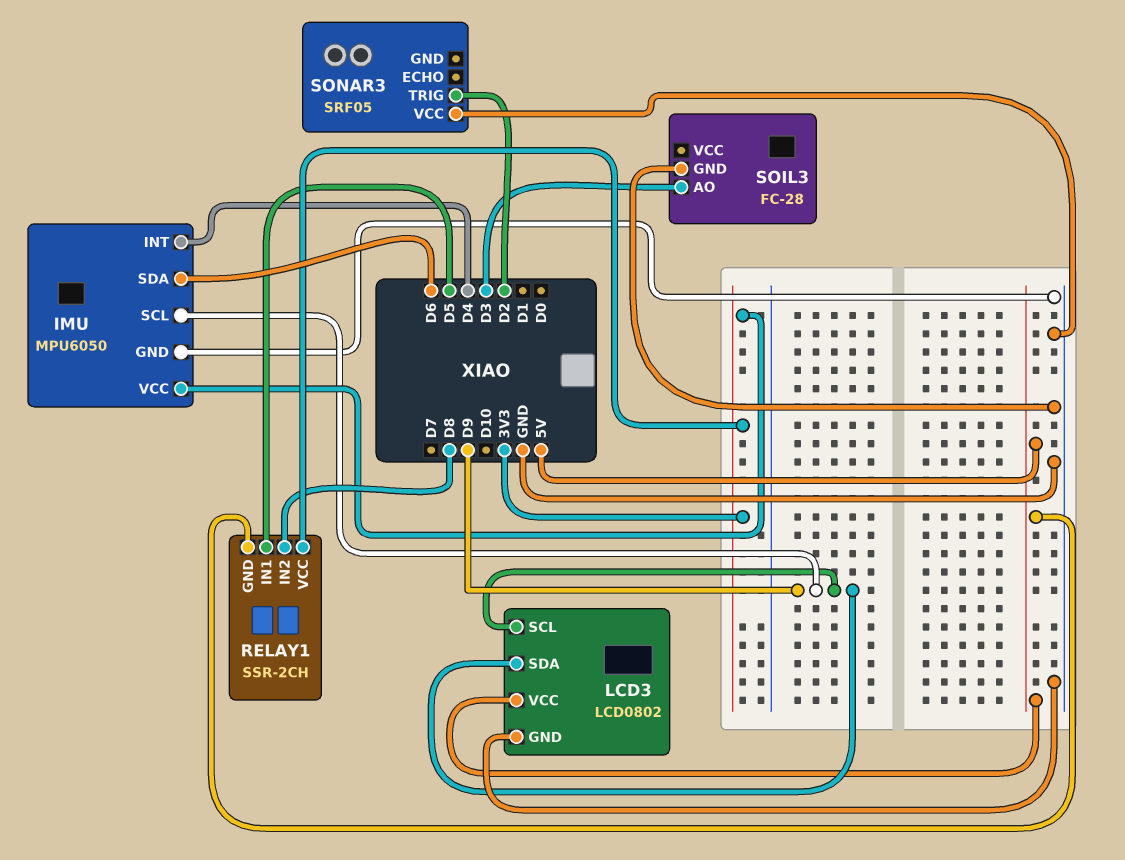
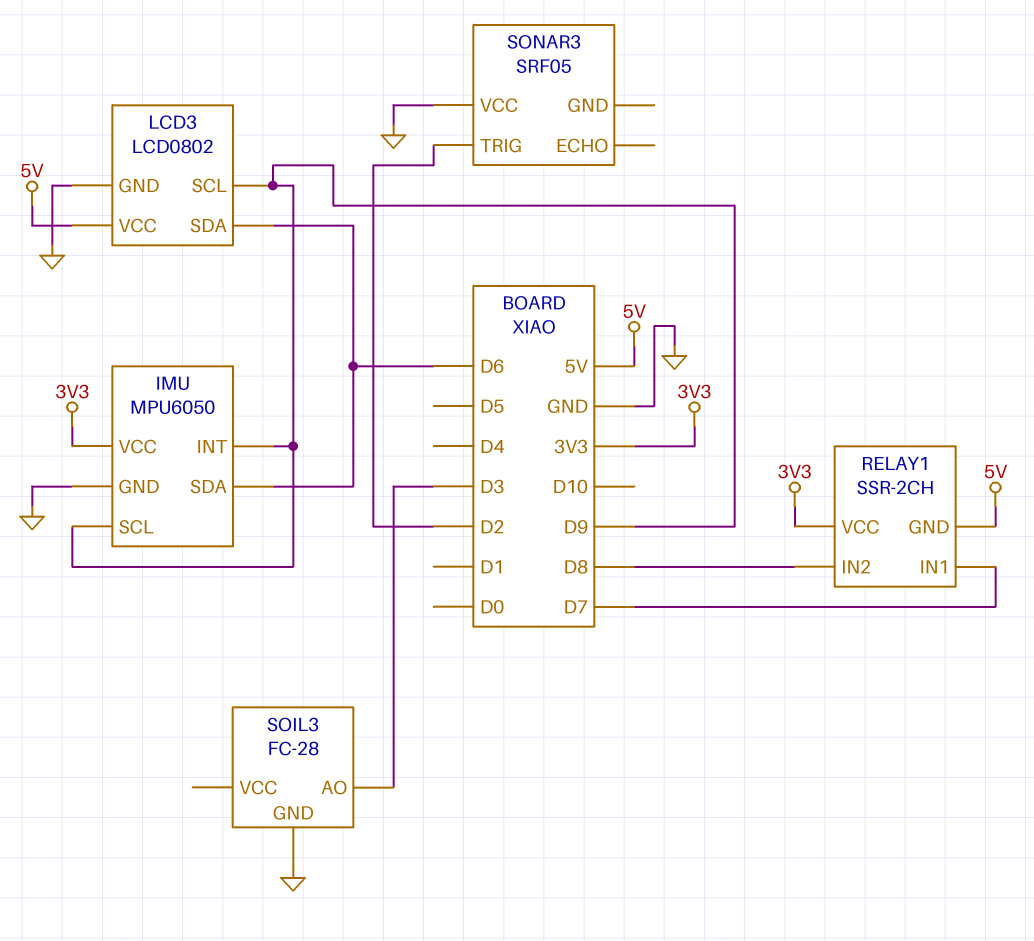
IMU pin INT: D4 -> D9
LCD3 pin SDA: D9 -> D6
RELAY1 pin IN1: D5 -> D7

